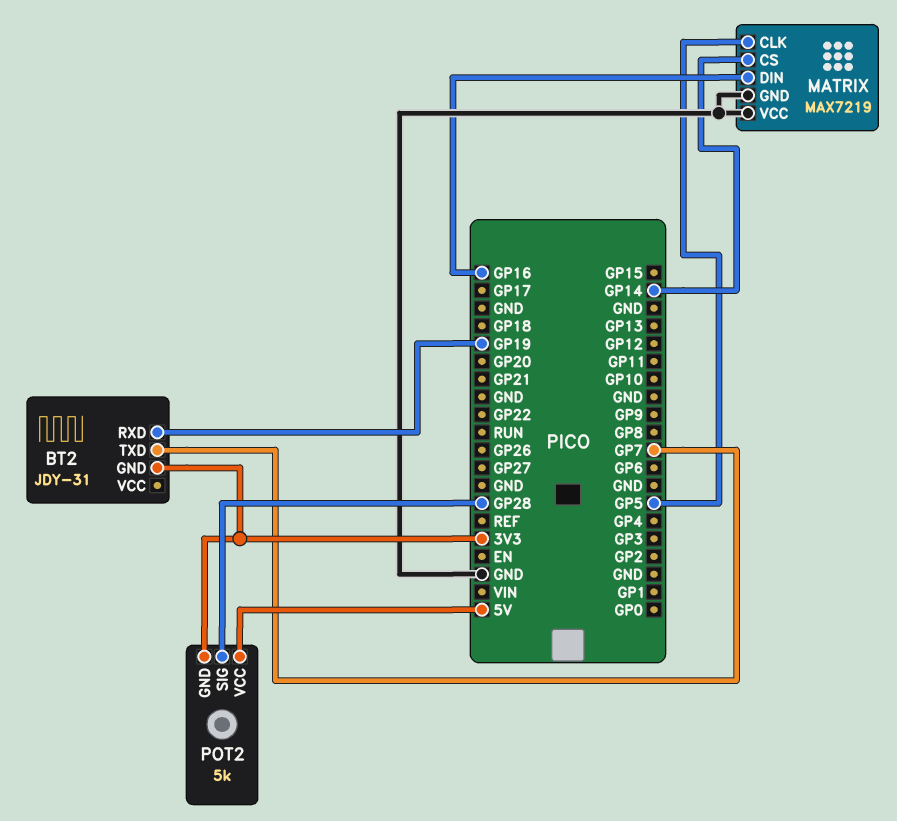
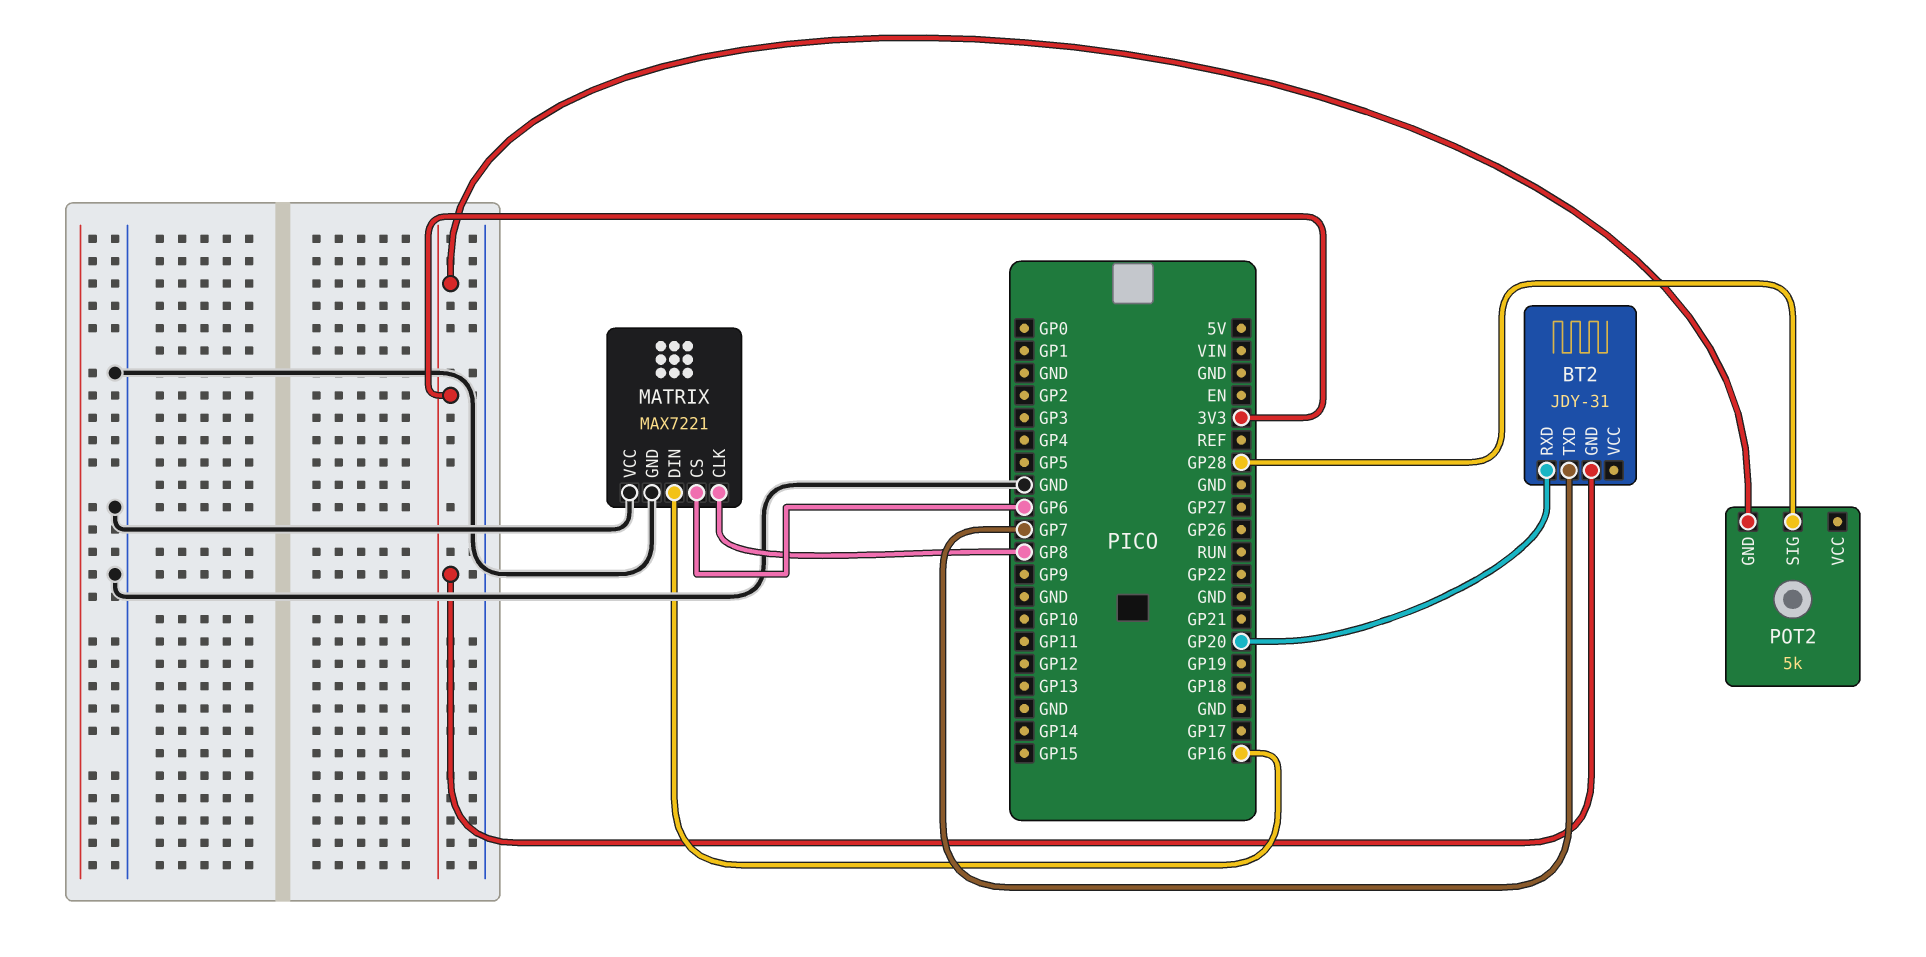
BT2 pin RXD: GP19 -> GP20
MATRIX: MAX7219 -> MAX7221
MATRIX pin CLK: GP5 -> GP8
MATRIX pin CS: GP14 -> GP6
POT2 pin VCC: 5V -> none

